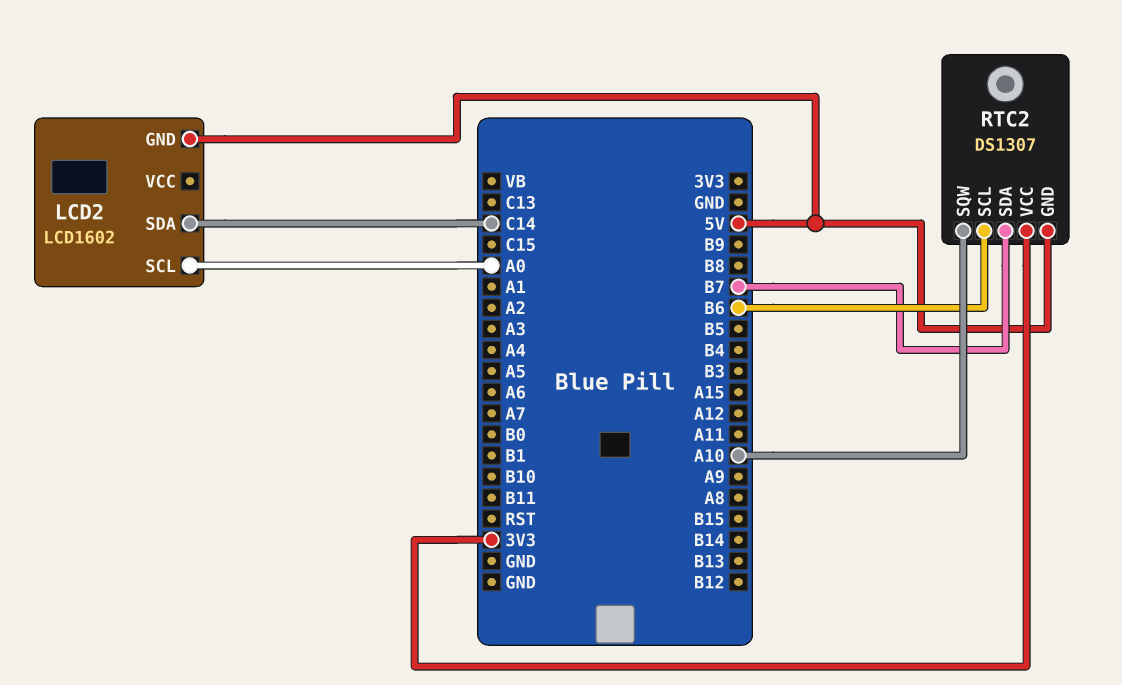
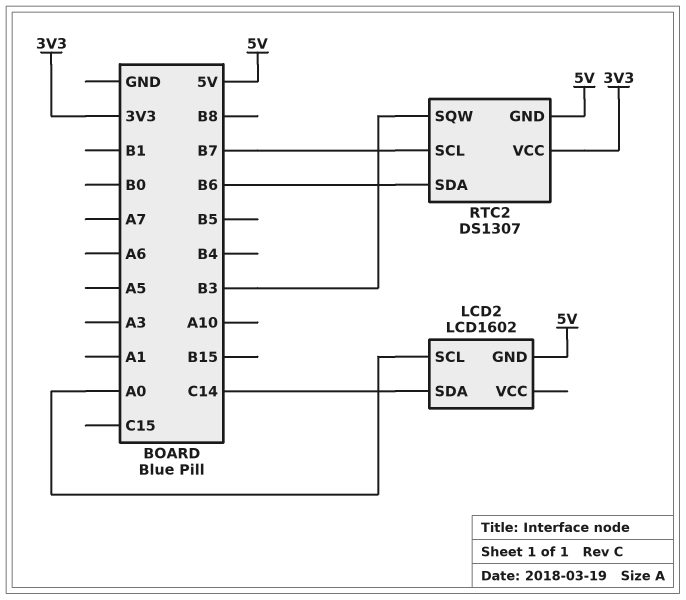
RTC2 pin SCL: B6 -> B7
RTC2 pin SDA: B7 -> B6
RTC2 pin SQW: A10 -> B3

